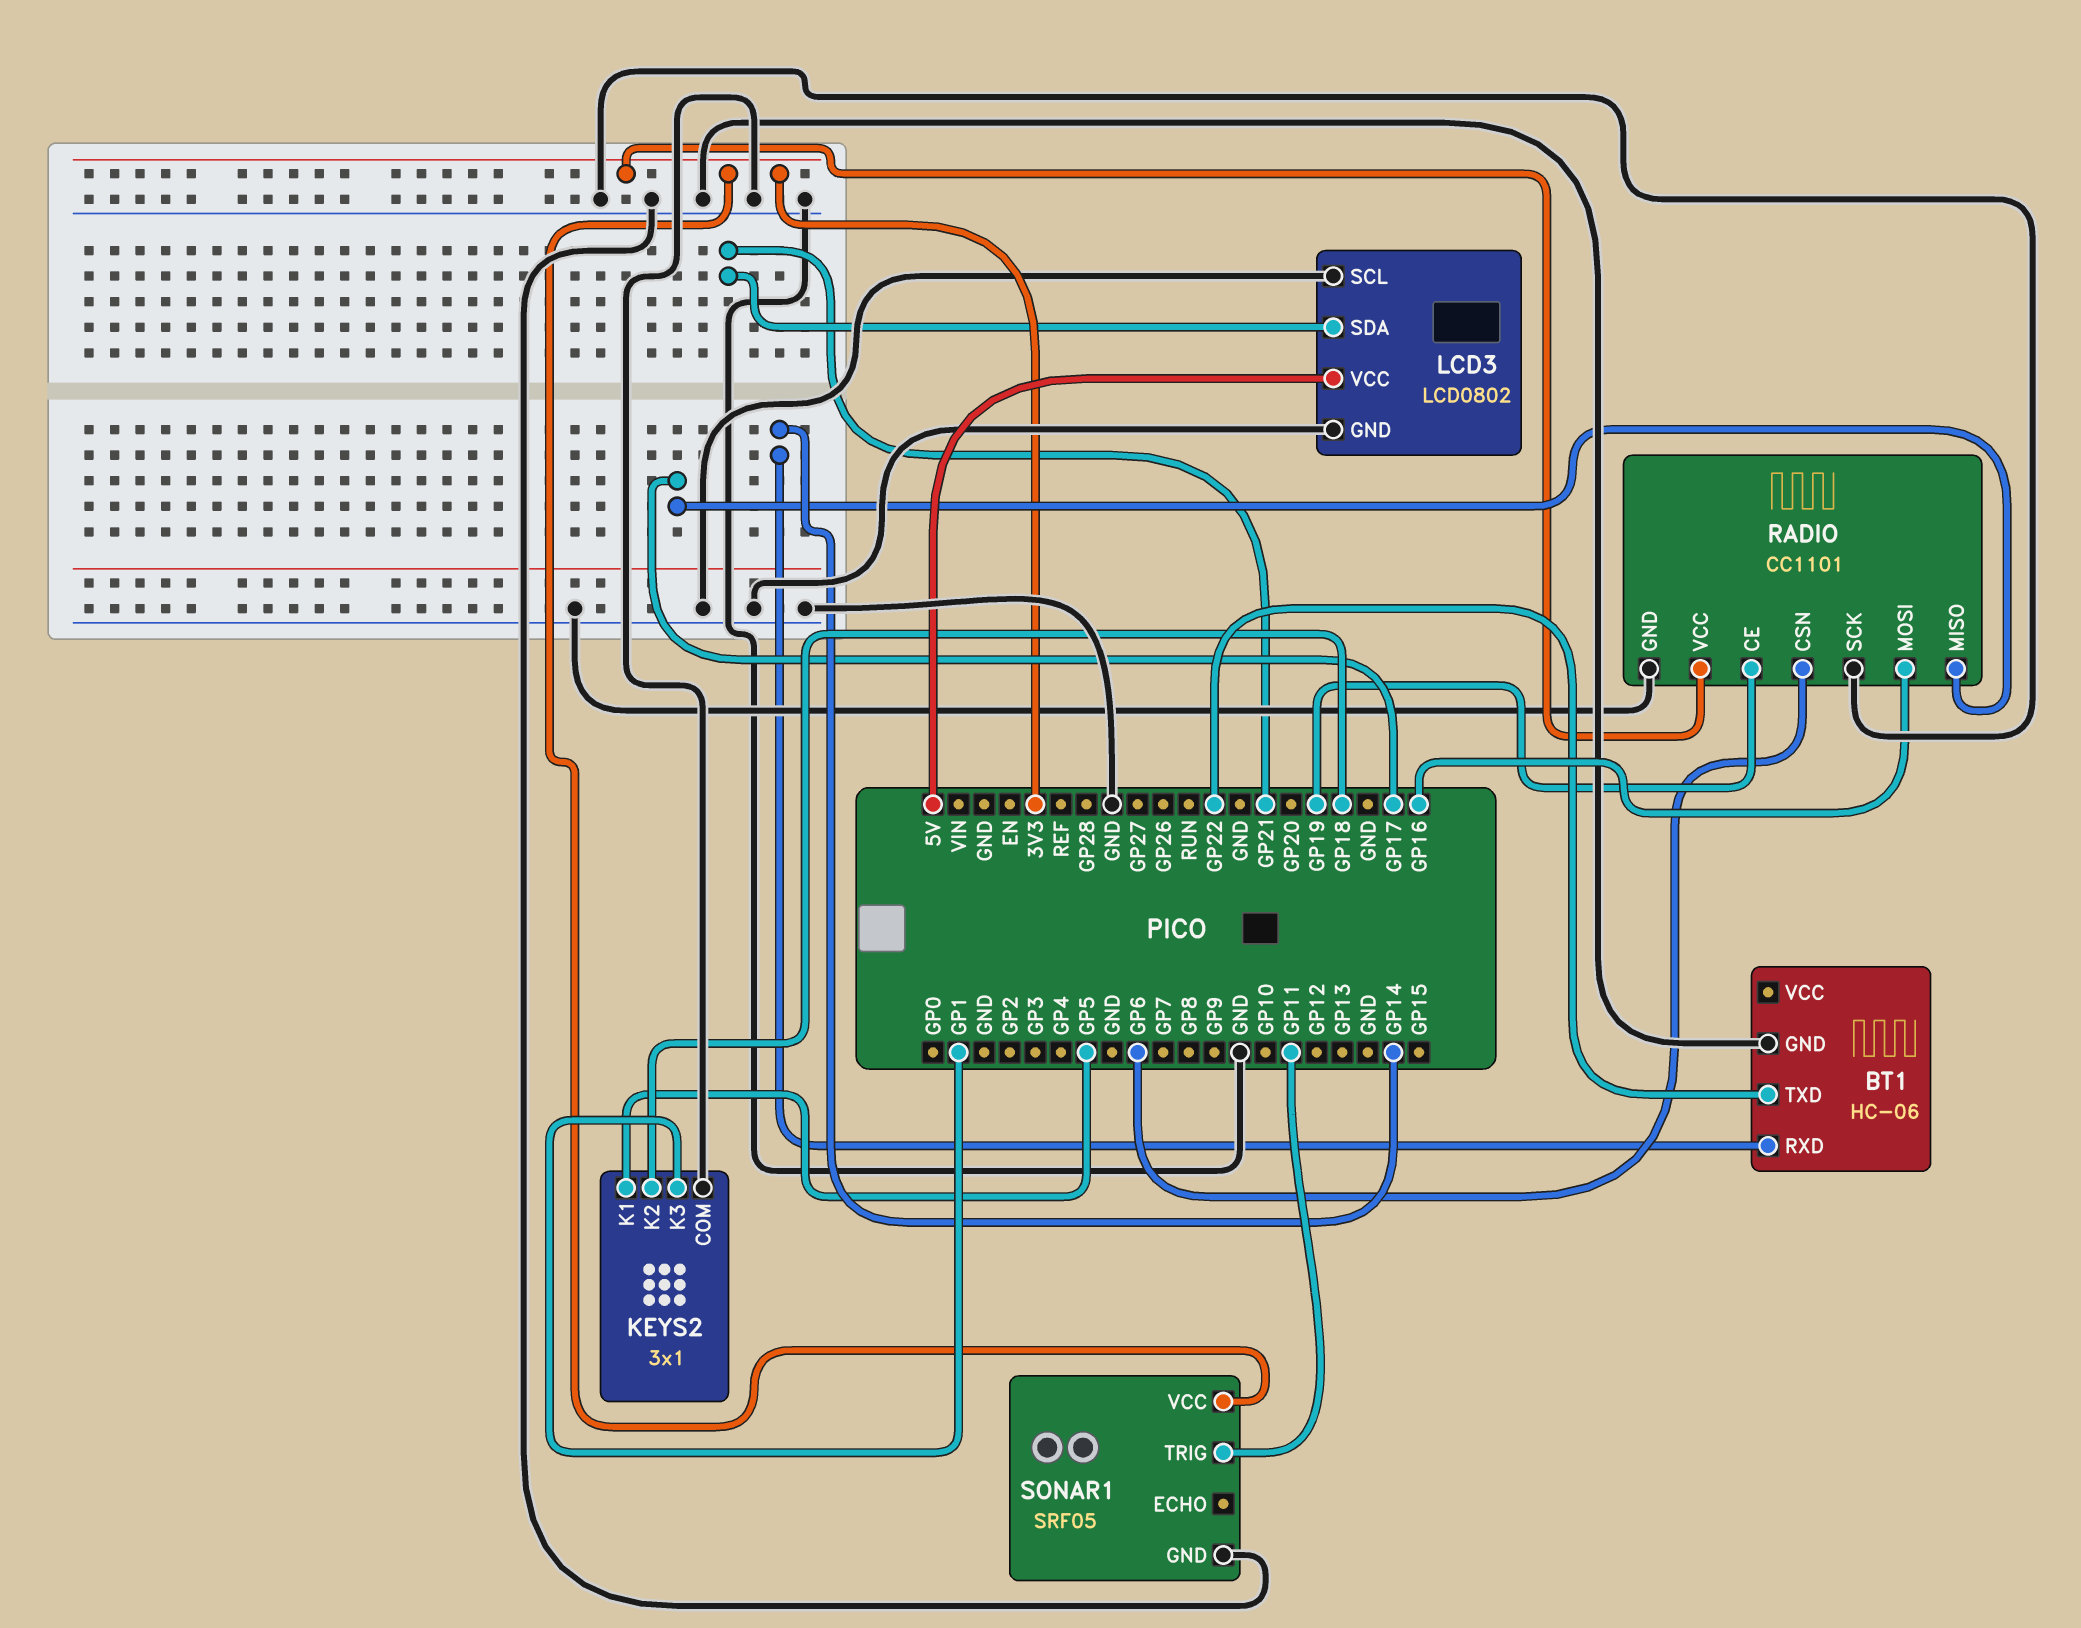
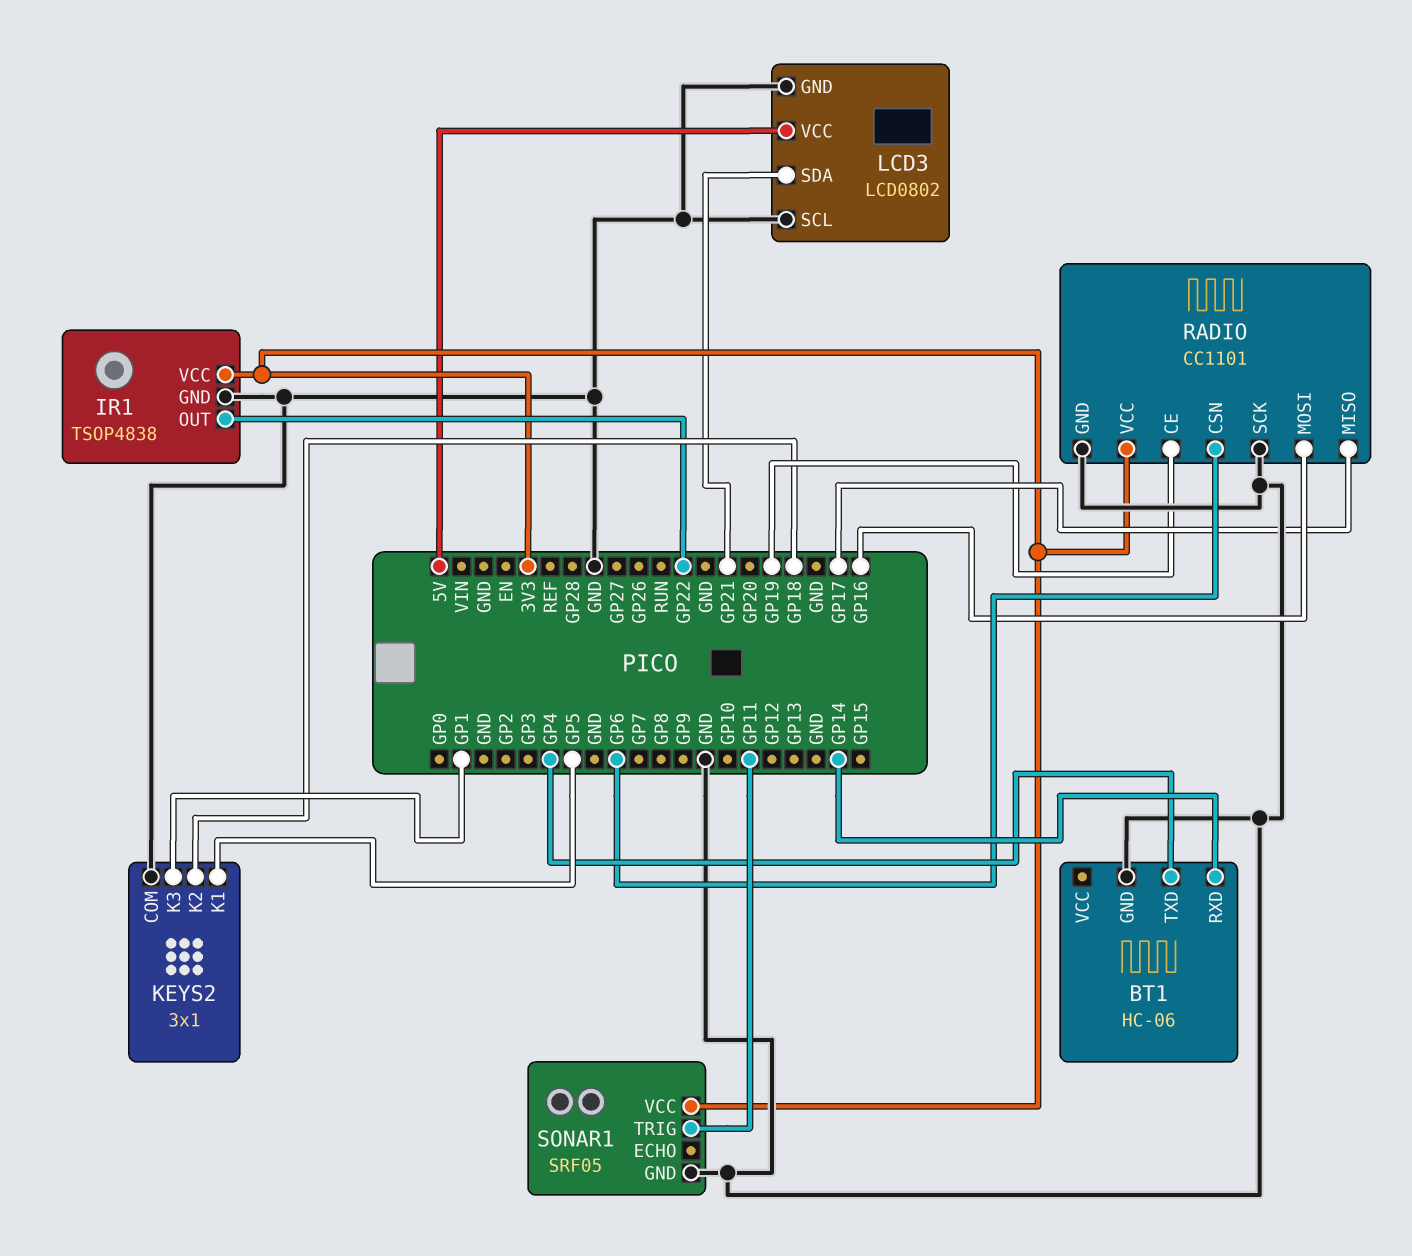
BT1 pin TXD: GP22 -> GP4
IR1: none -> TSOP4838
IR1 pin GND: none -> GND
IR1 pin OUT: none -> GP22
IR1 pin VCC: none -> 3V3

